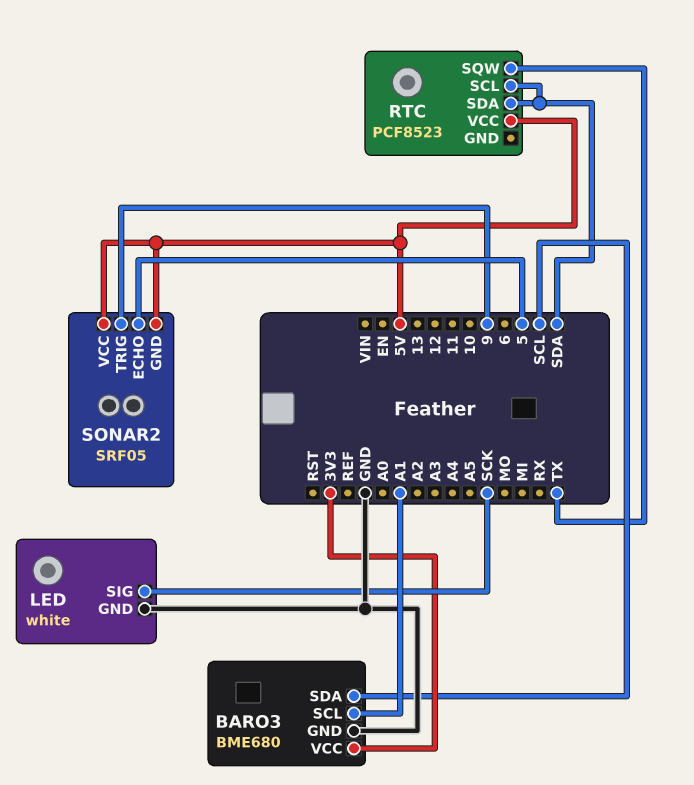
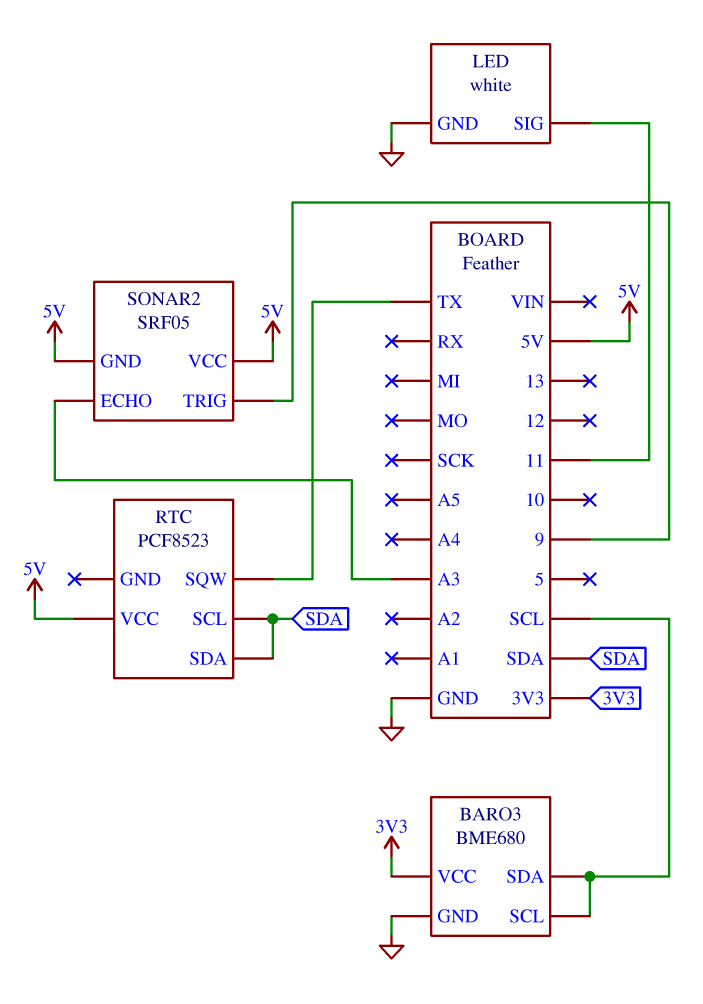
BARO3 pin SCL: A1 -> SCL
LED pin SIG: SCK -> 11
SONAR2 pin ECHO: 5 -> A3

